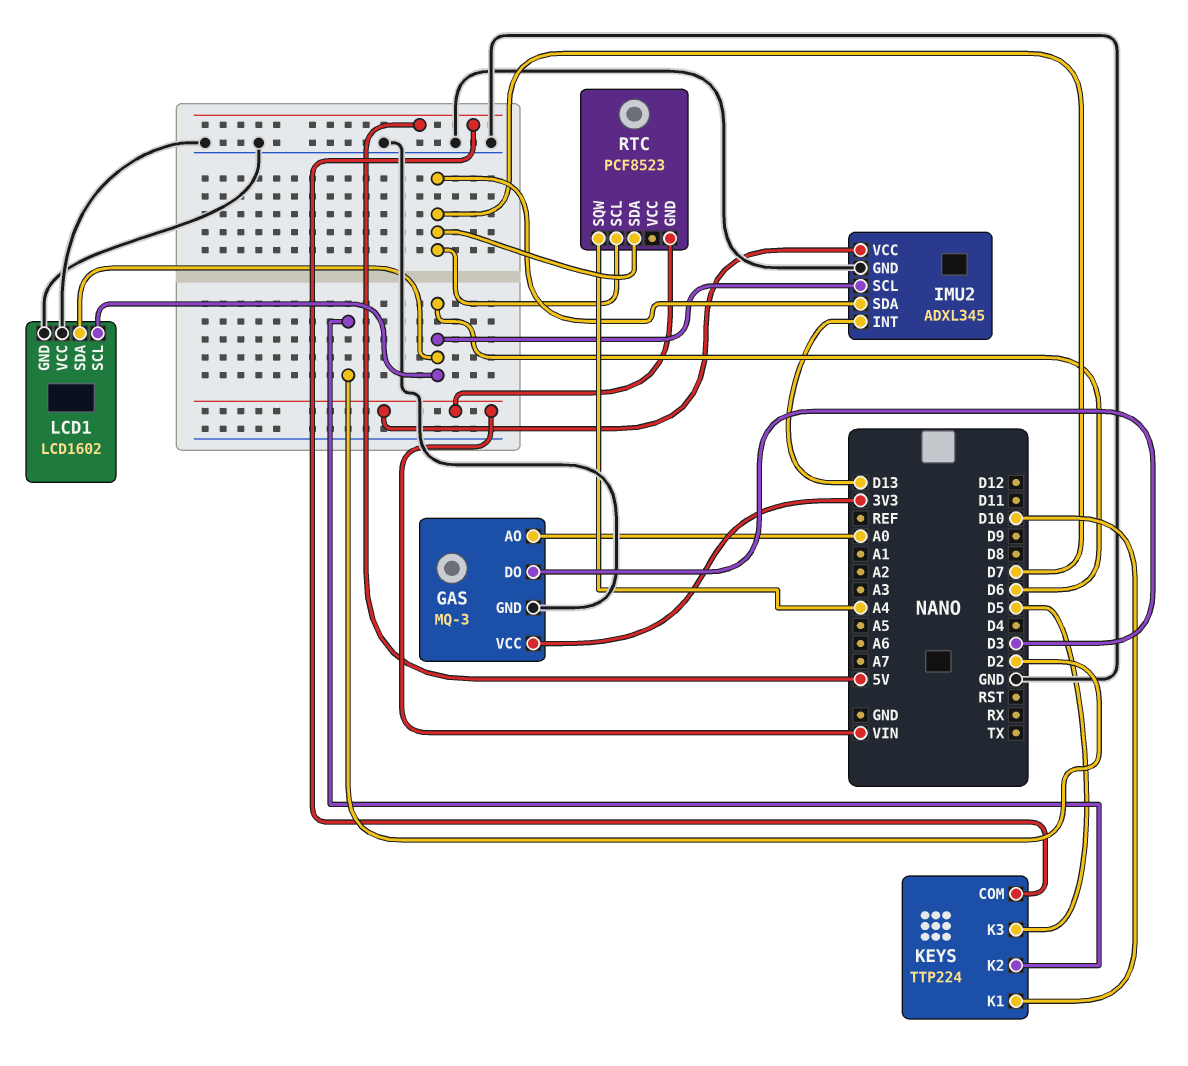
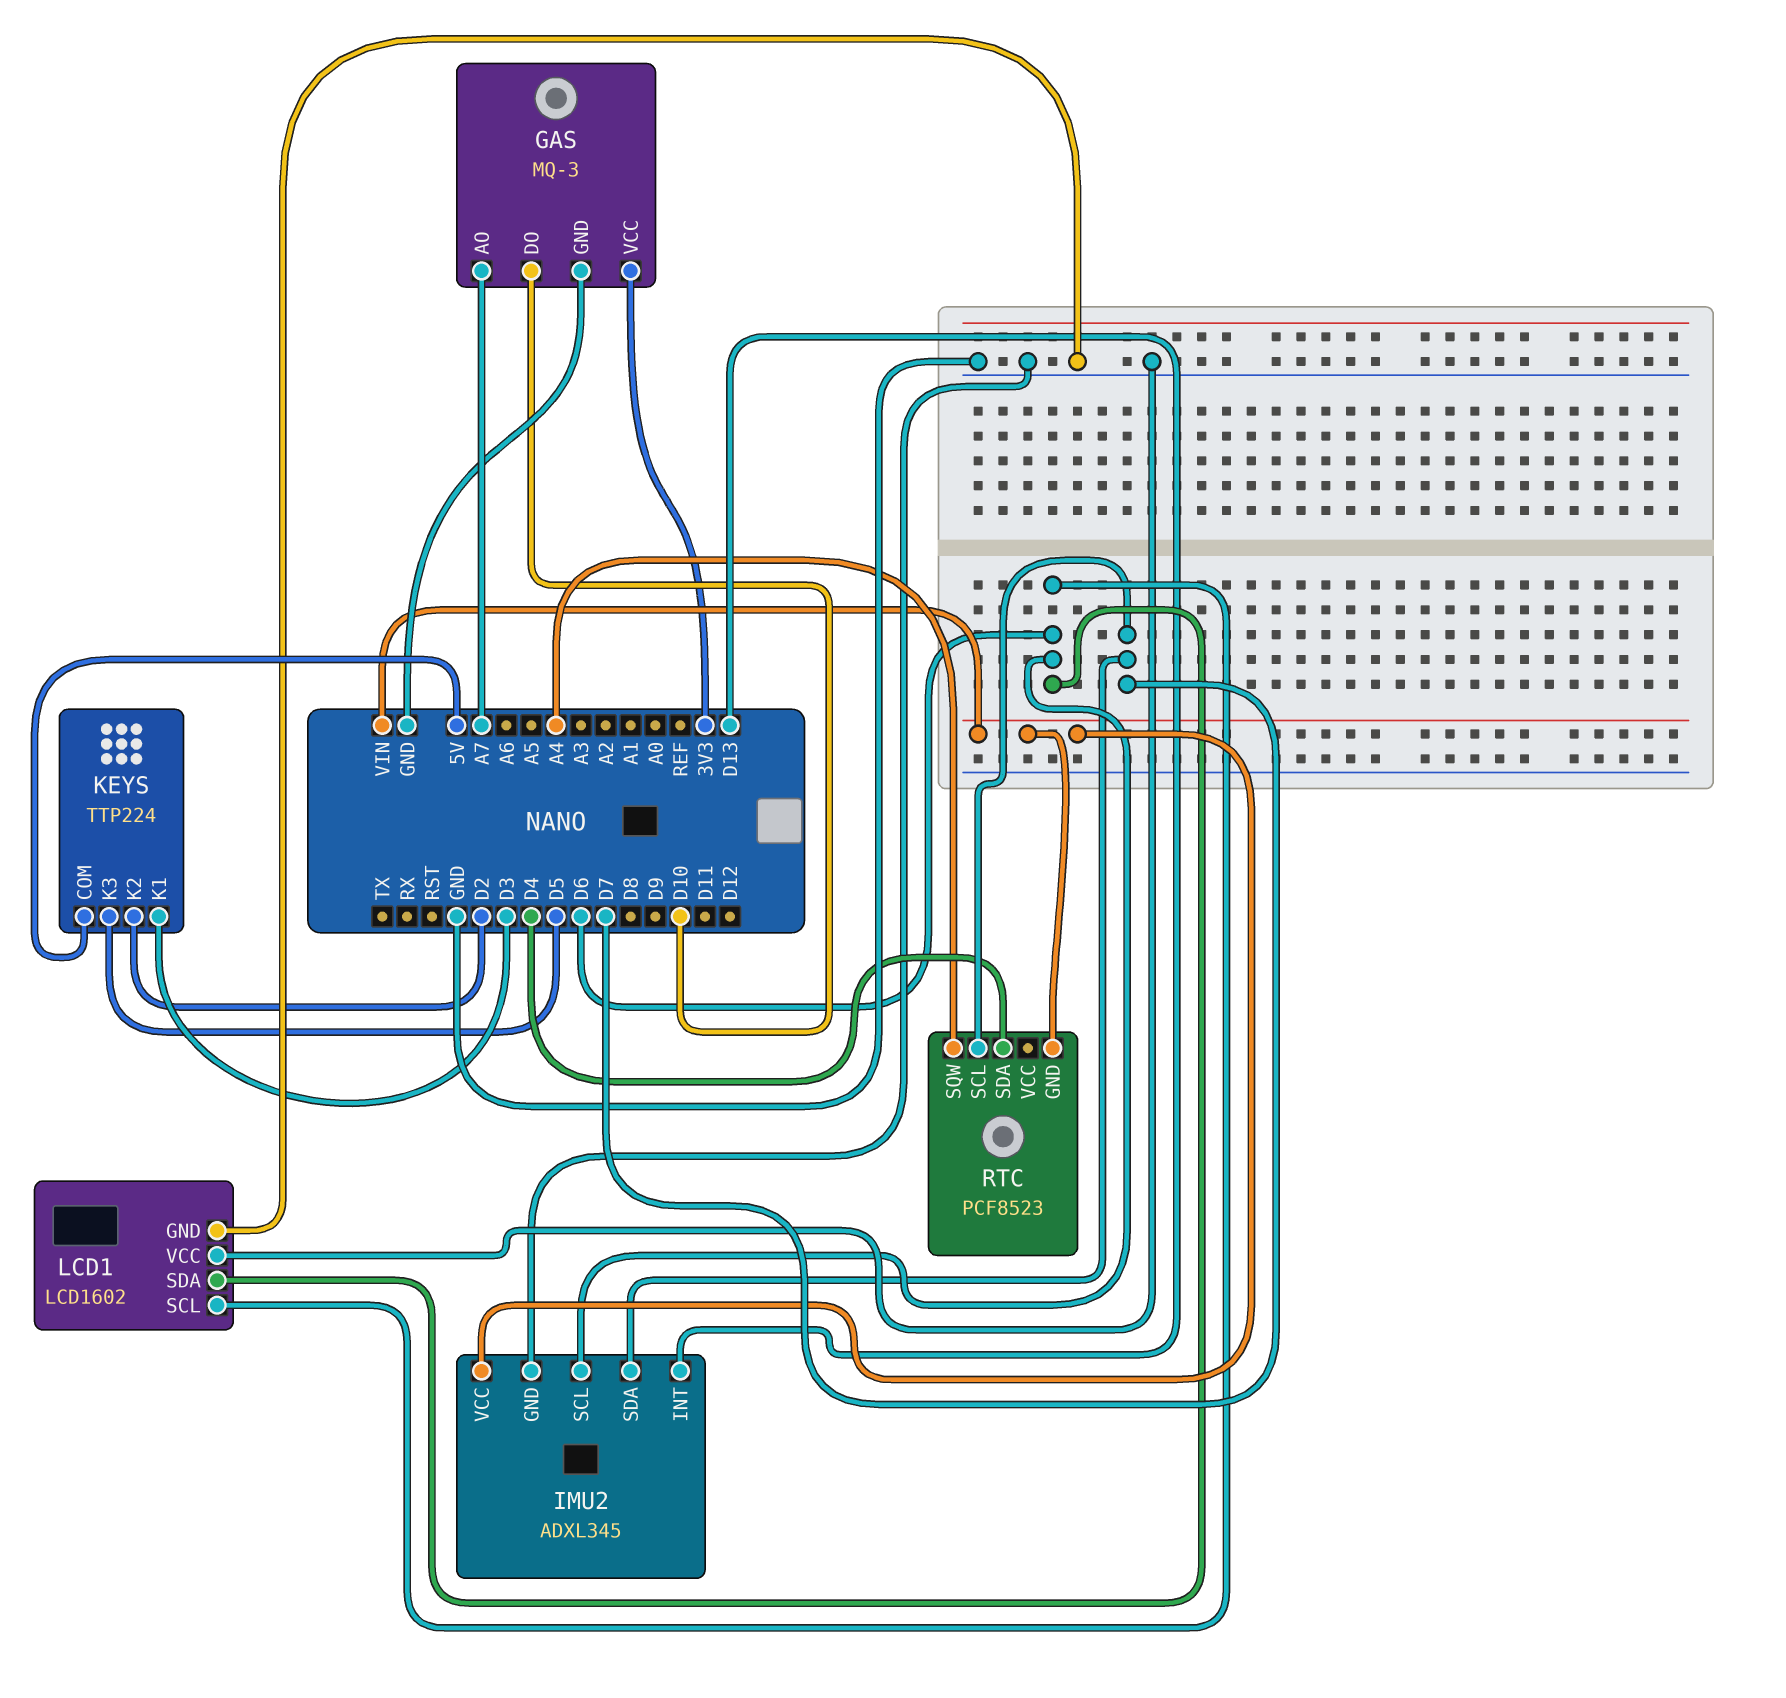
GAS pin AO: A0 -> A7
GAS pin DO: D3 -> D10
KEYS pin K1: D10 -> D3
RTC pin SDA: D7 -> D4

